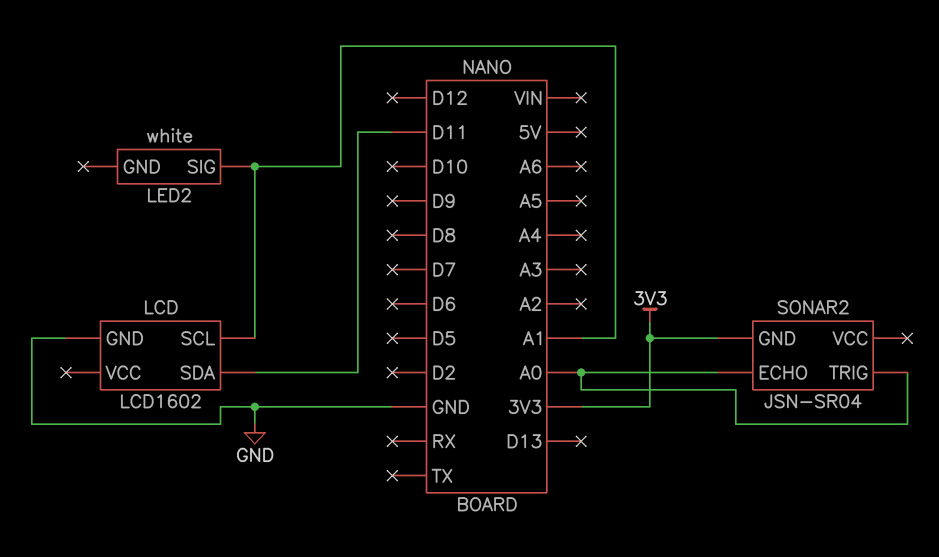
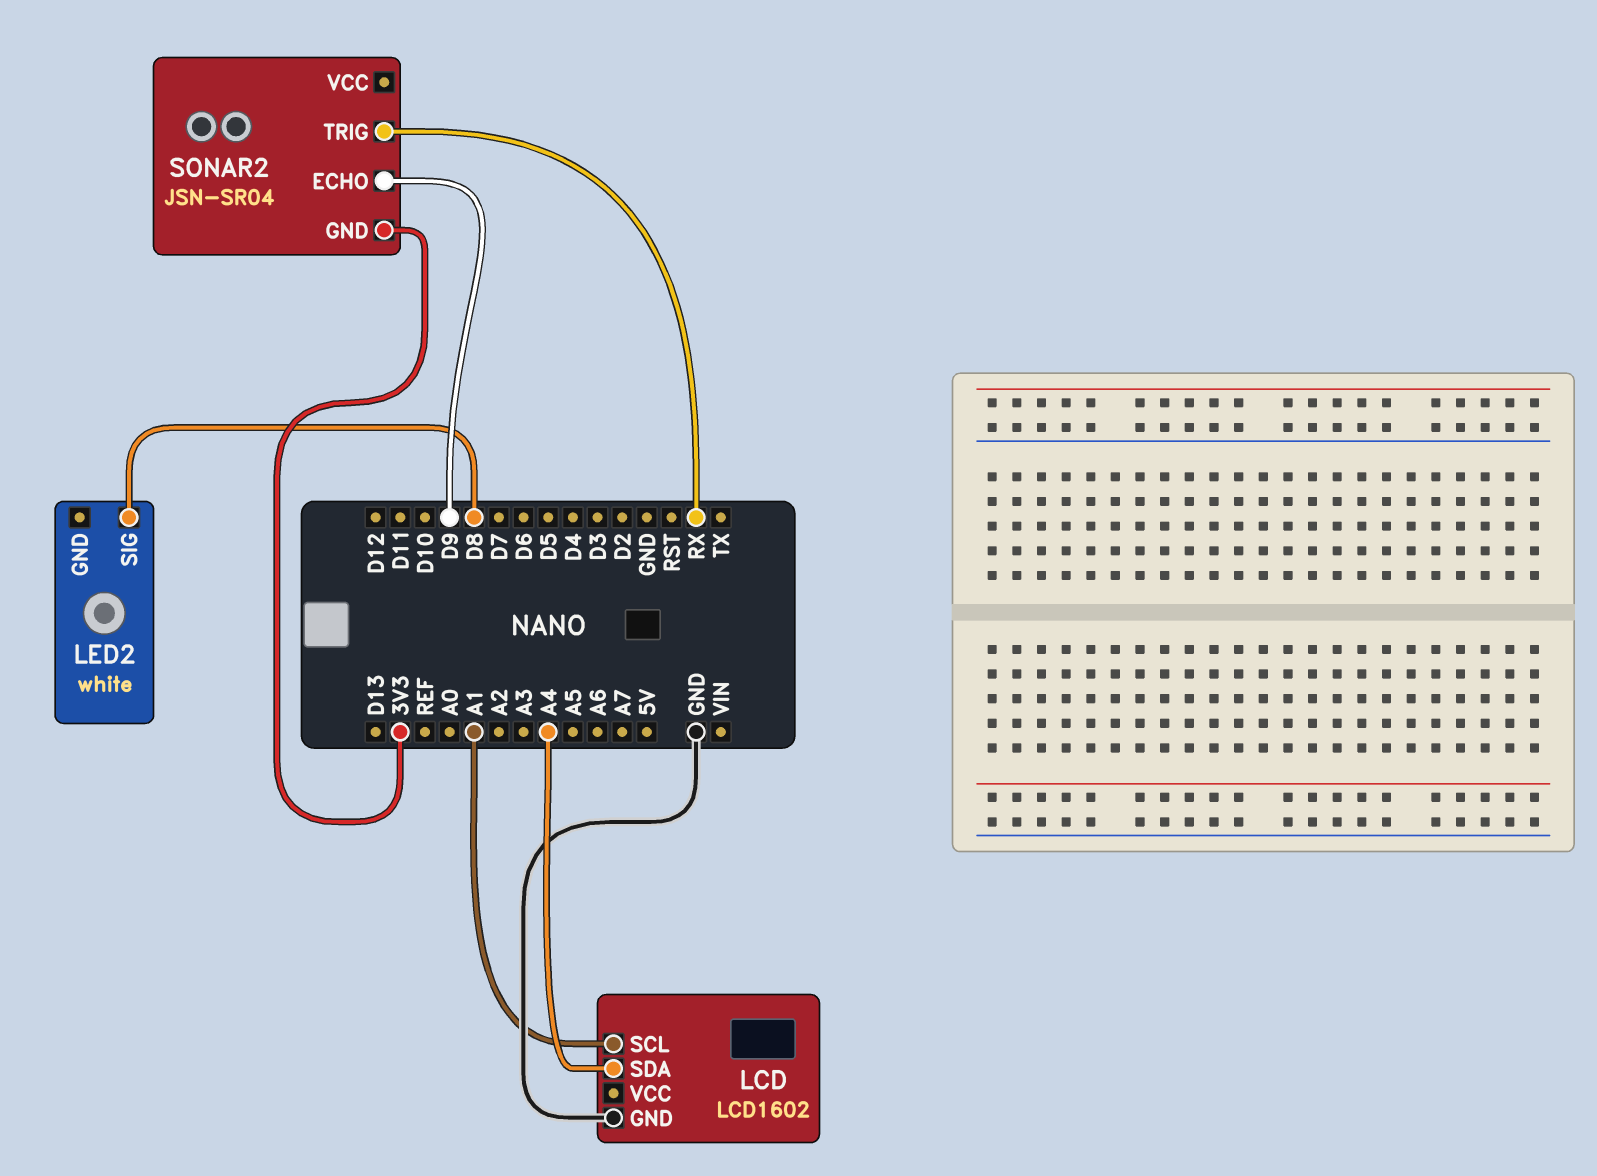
LCD pin SDA: D11 -> A4
LED2 pin SIG: A1 -> D8
SONAR2 pin ECHO: A0 -> D9
SONAR2 pin TRIG: A0 -> RX

